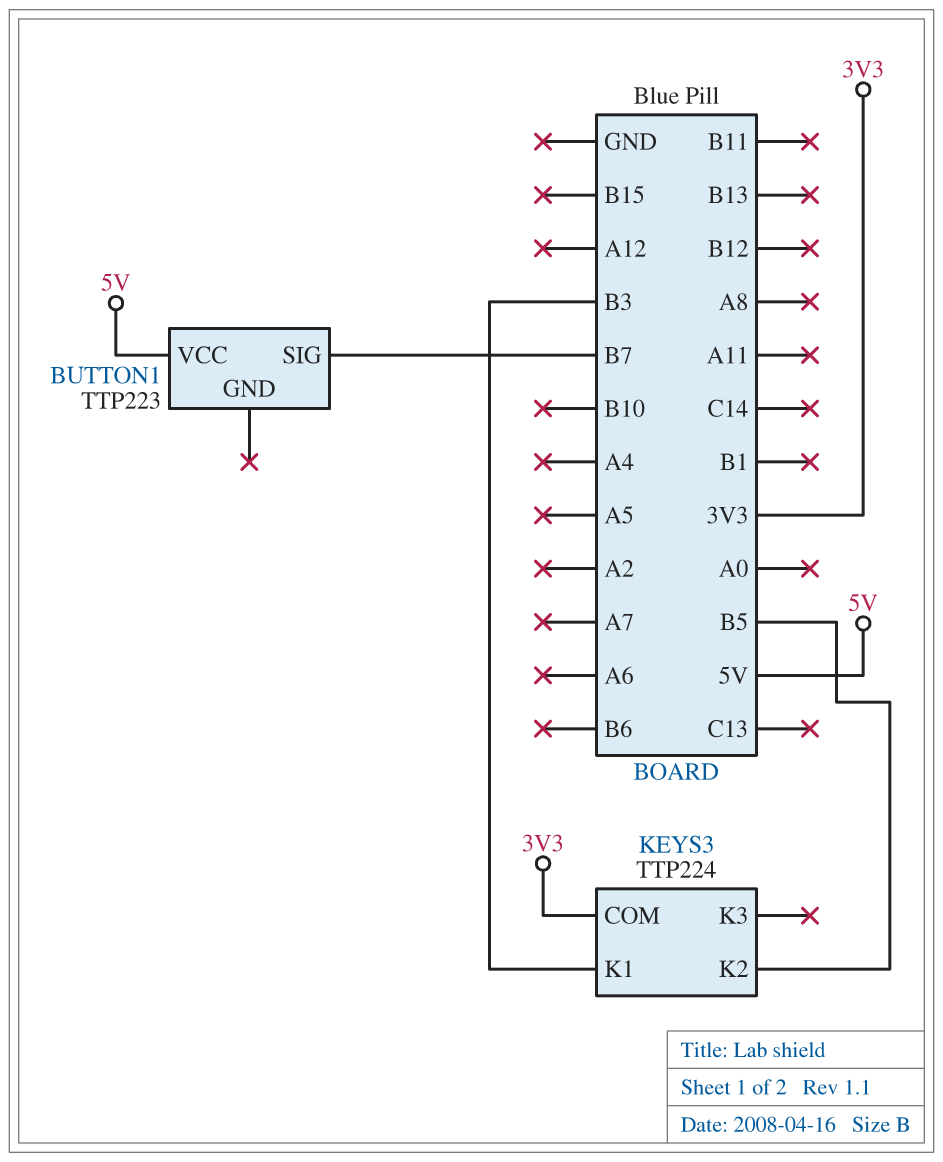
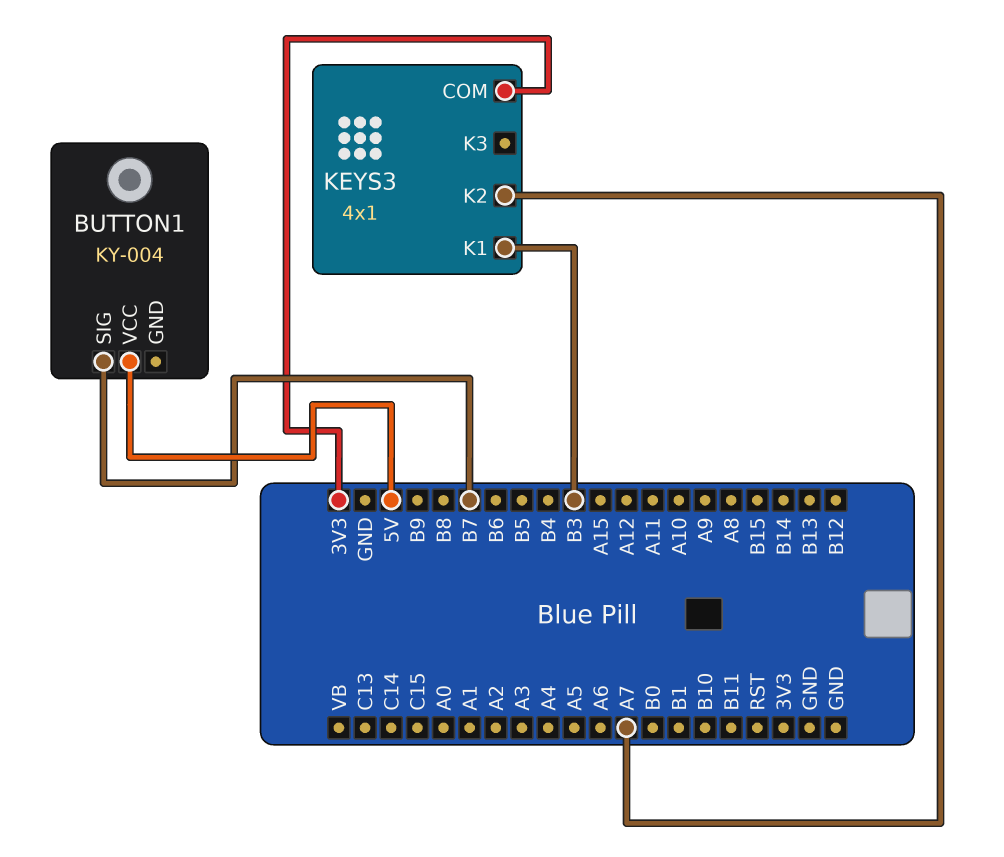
BUTTON1: TTP223 -> KY-004
KEYS3: TTP224 -> 4x1
KEYS3 pin K2: B5 -> A7

